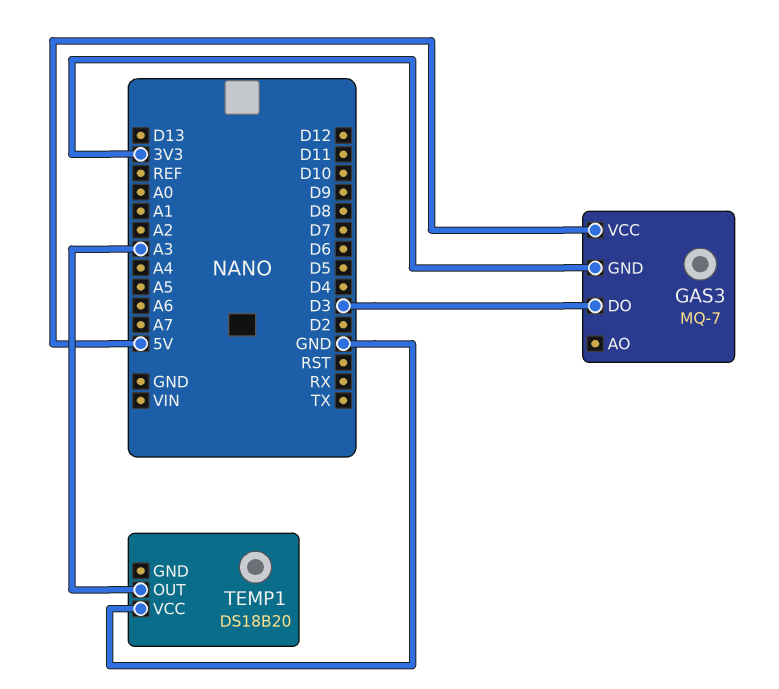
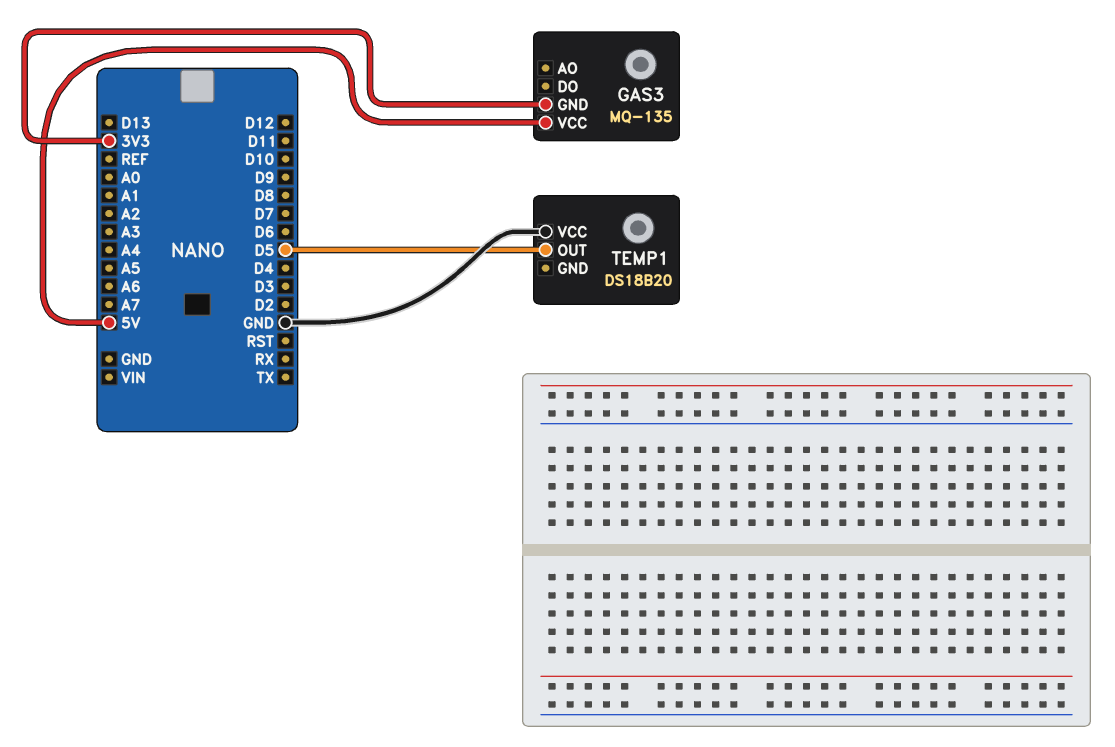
GAS3: MQ-7 -> MQ-135
GAS3 pin DO: D3 -> none
TEMP1 pin OUT: A3 -> D5

